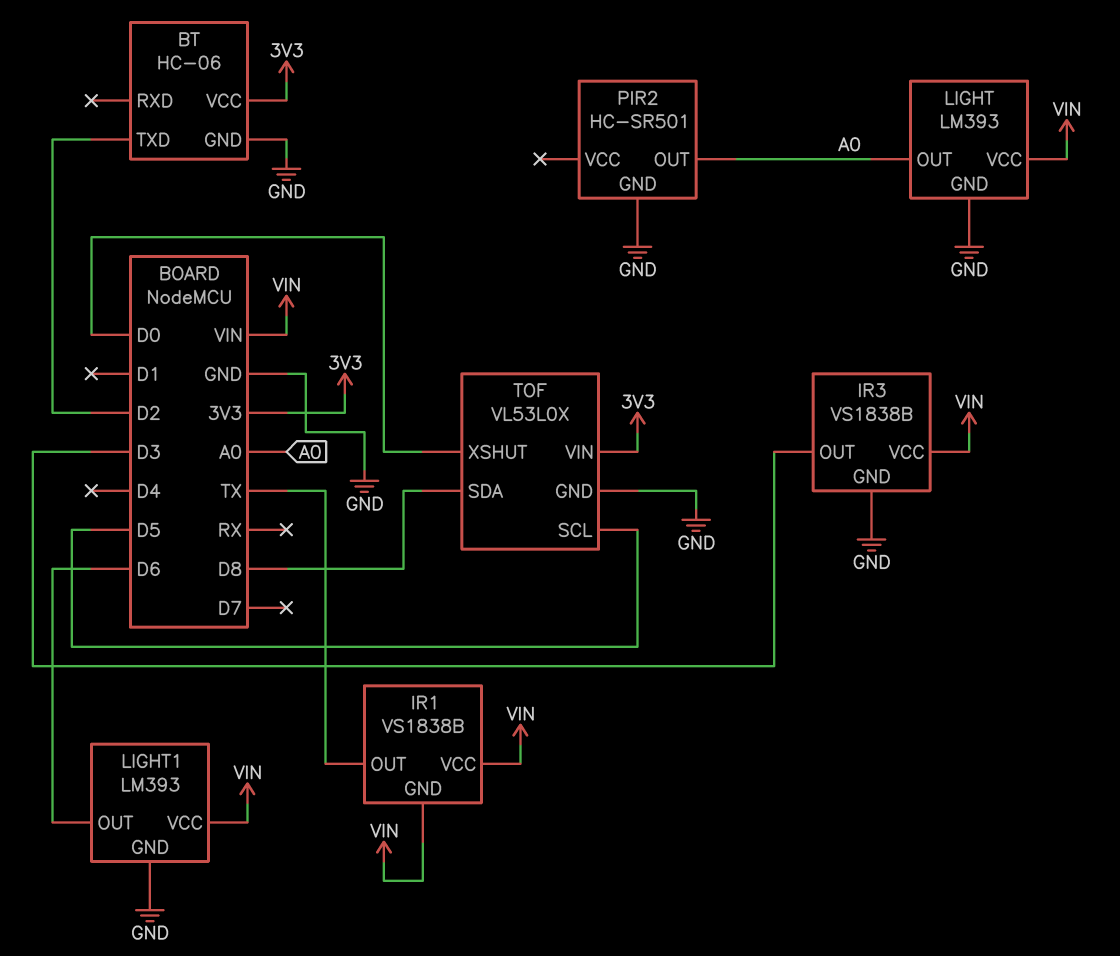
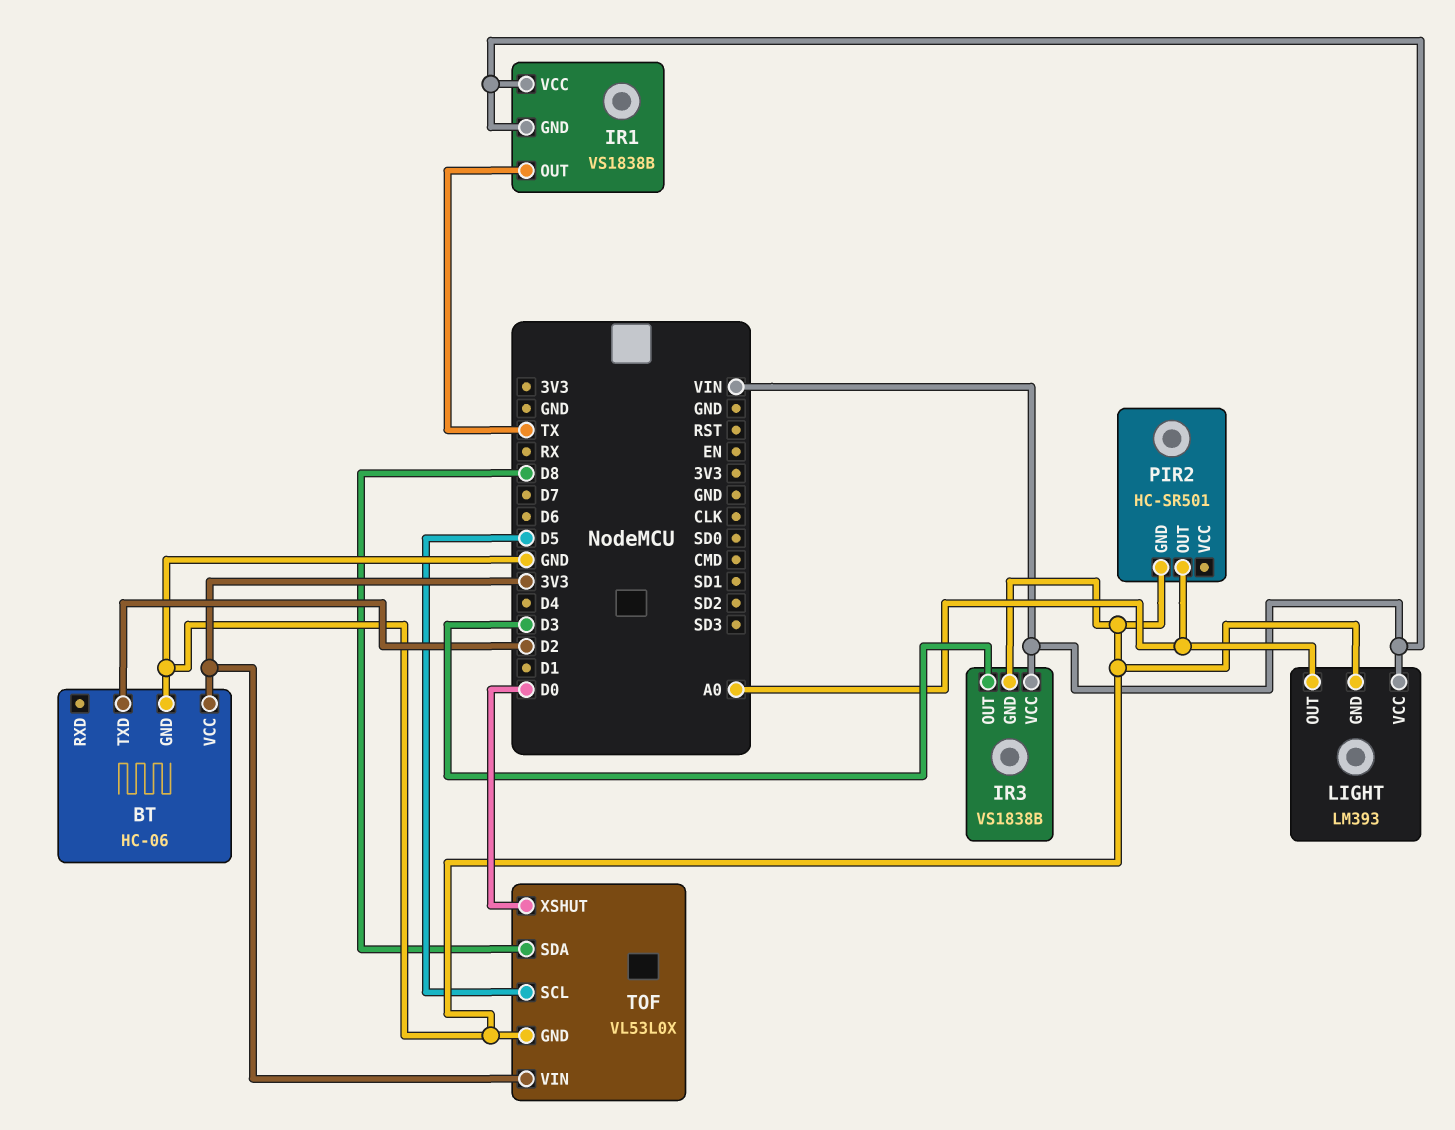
LIGHT1: LM393 -> none
LIGHT1 pin GND: GND -> none
LIGHT1 pin OUT: D6 -> none
LIGHT1 pin VCC: VIN -> none

